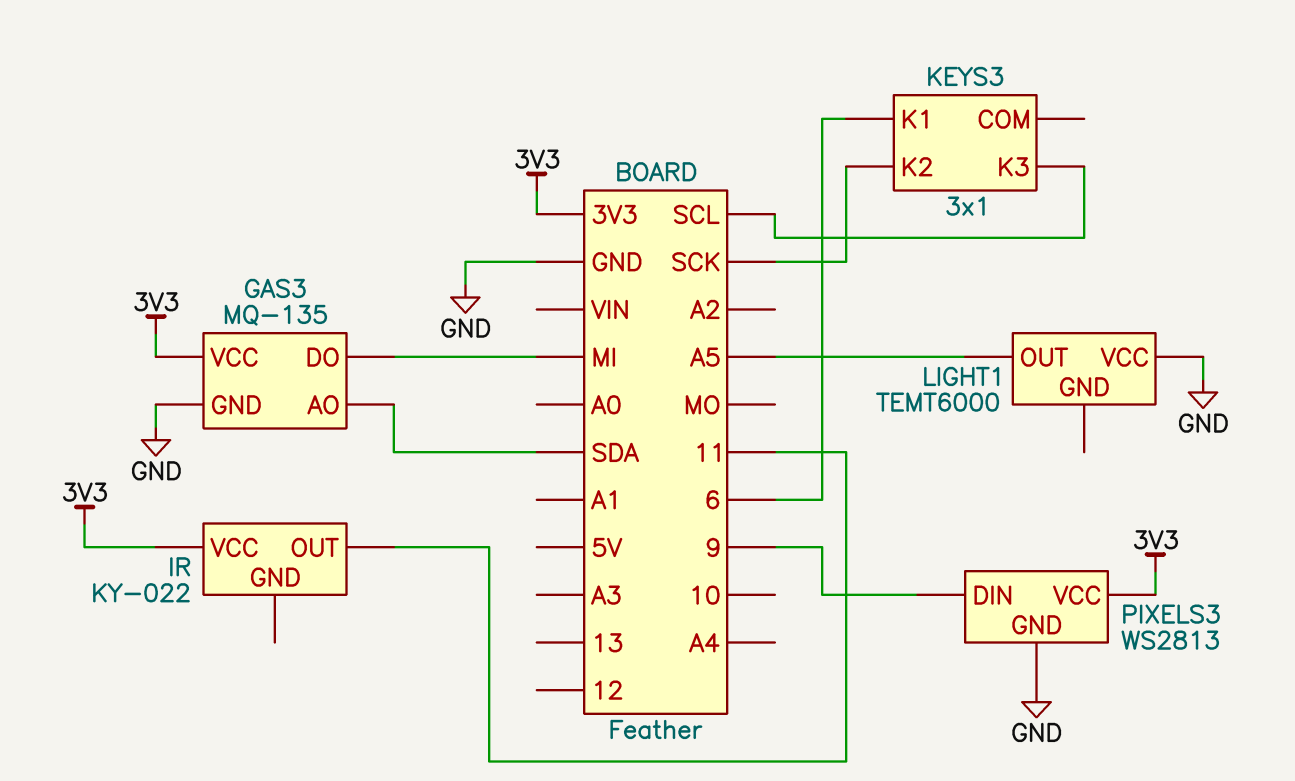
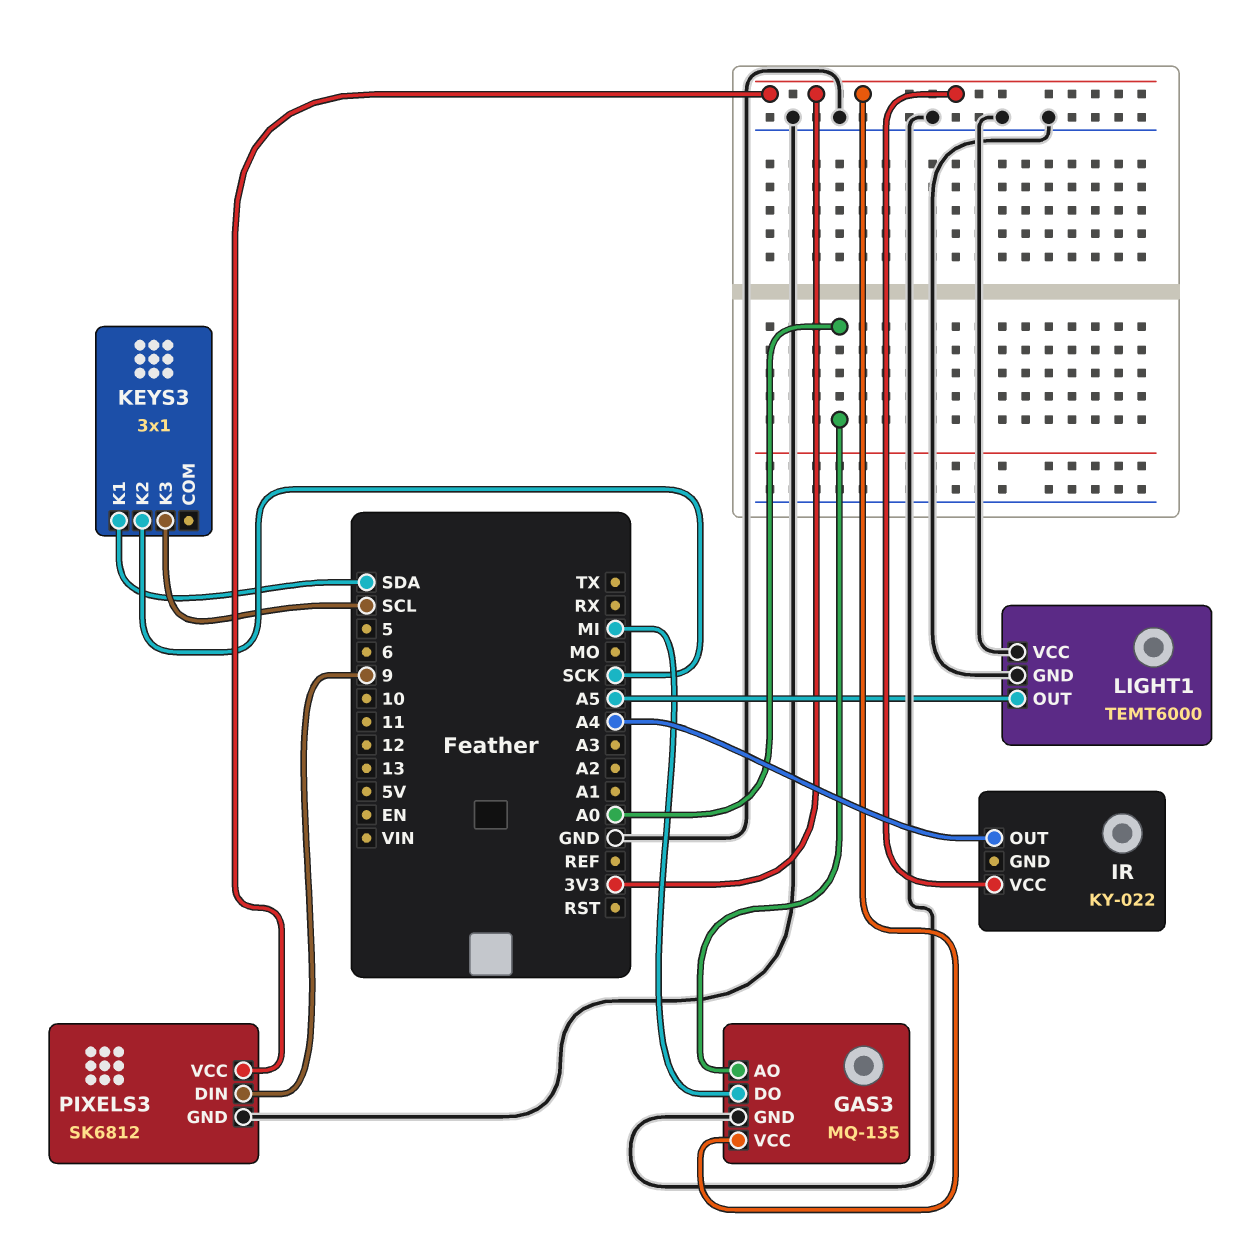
GAS3 pin AO: SDA -> A0
IR pin OUT: 11 -> A4
KEYS3 pin K1: 6 -> SDA
LIGHT1 pin GND: none -> GND
PIXELS3: WS2813 -> SK6812

